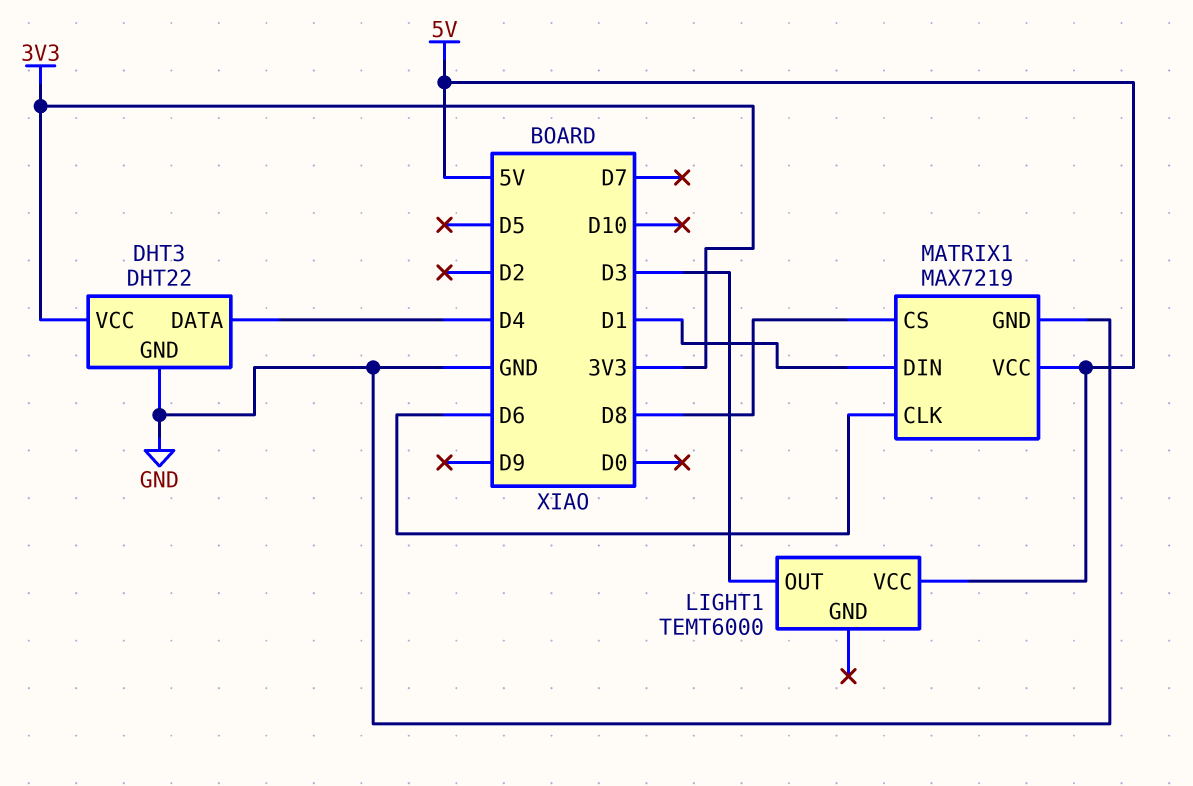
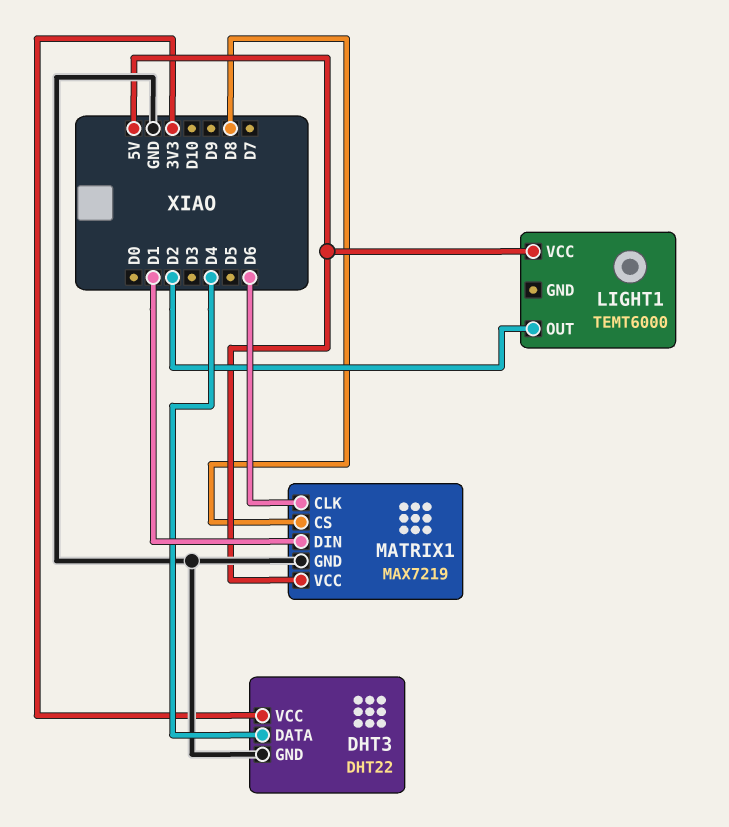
LIGHT1 pin OUT: D3 -> D2

